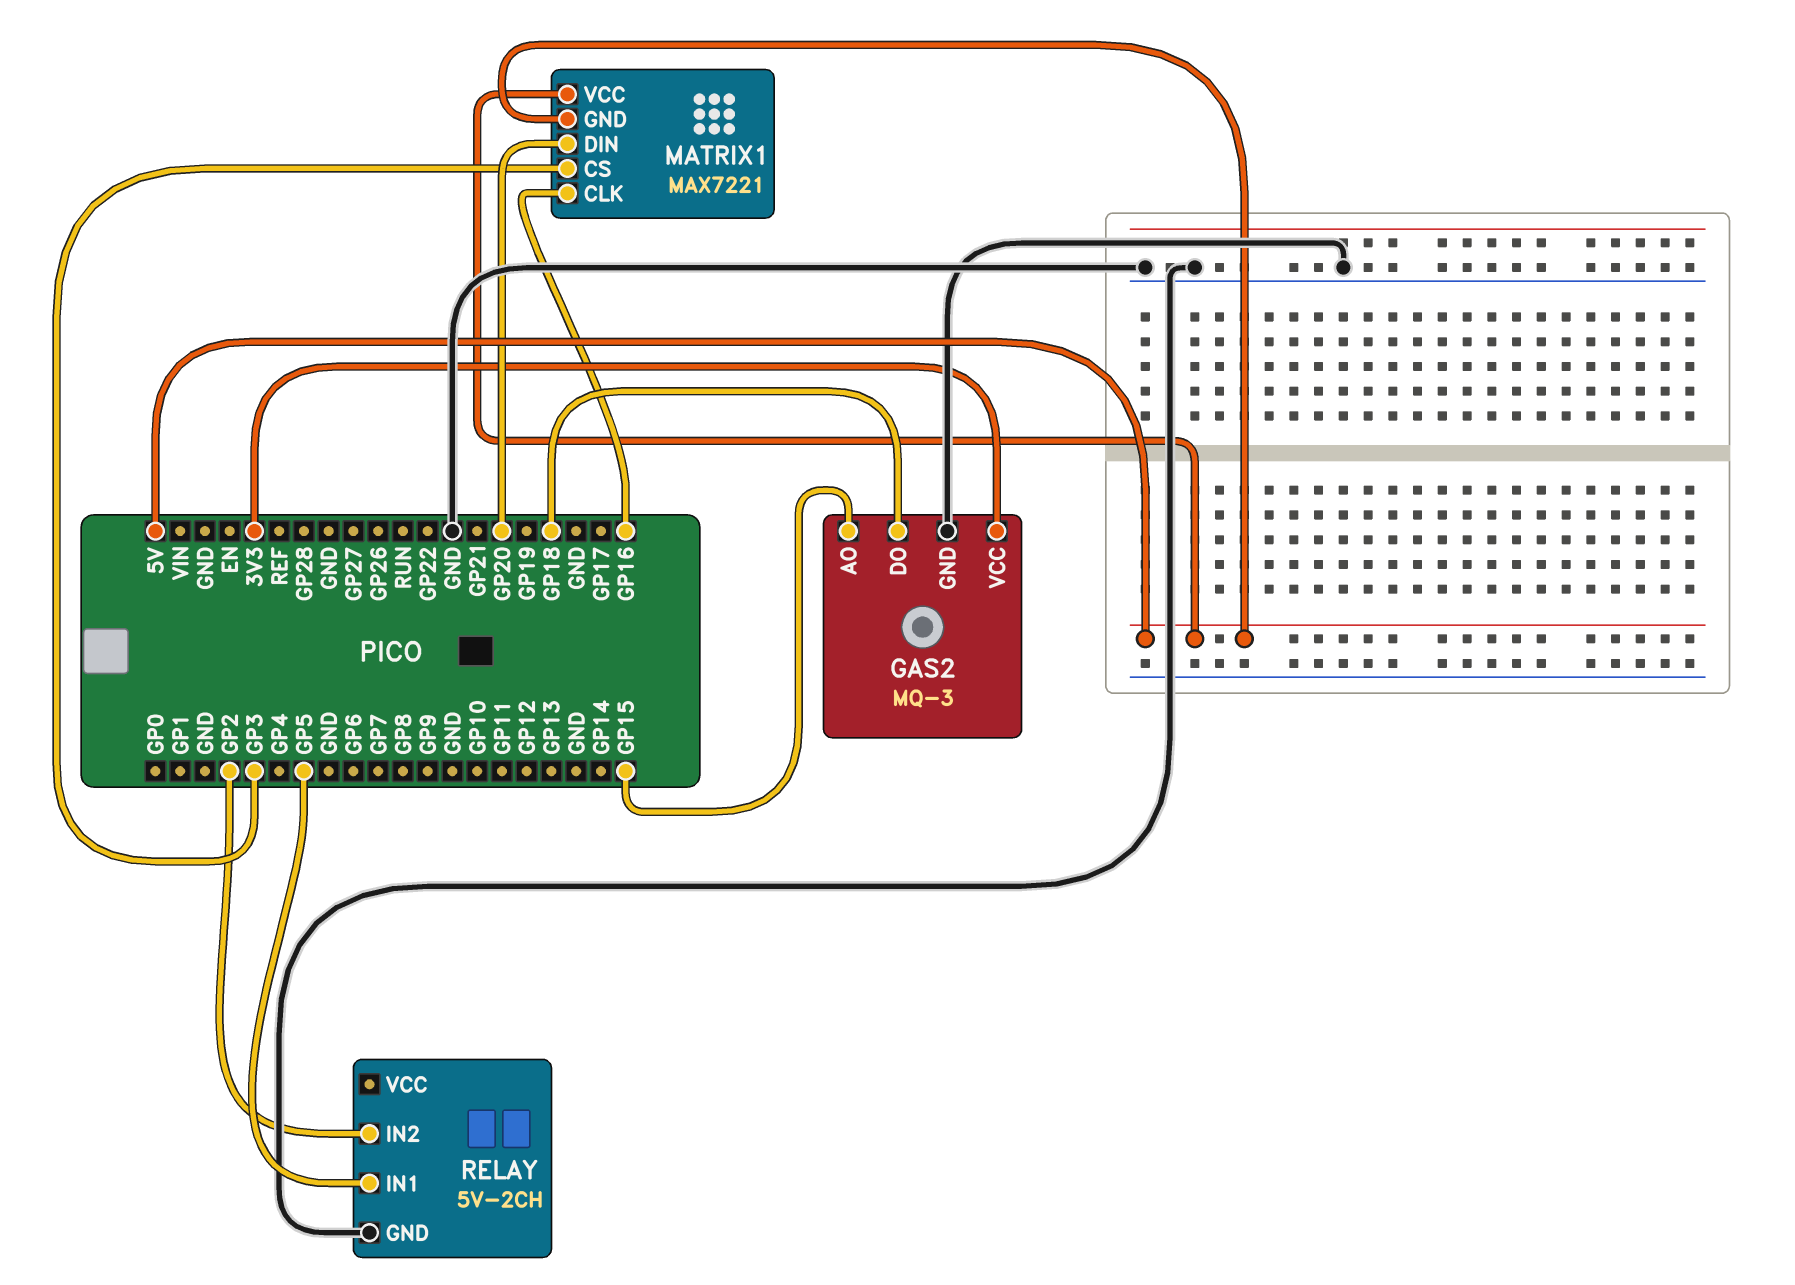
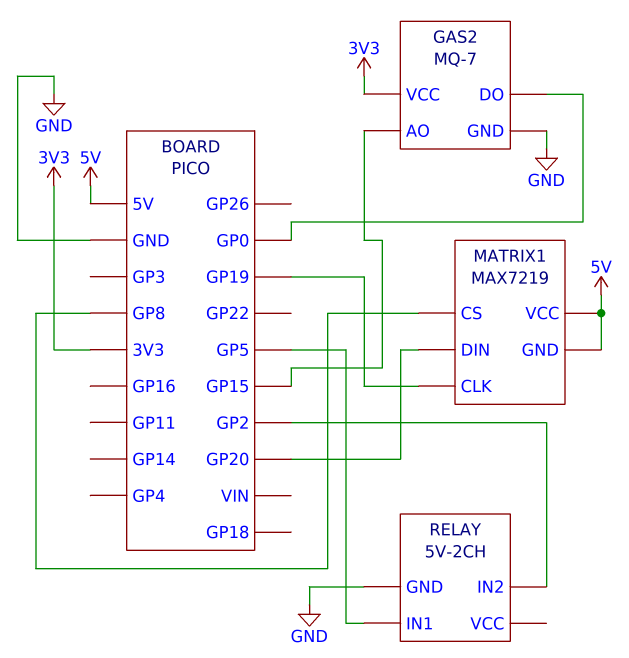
GAS2: MQ-3 -> MQ-7
GAS2 pin DO: GP18 -> GP0
MATRIX1: MAX7221 -> MAX7219
MATRIX1 pin CLK: GP16 -> GP19
MATRIX1 pin CS: GP3 -> GP8

